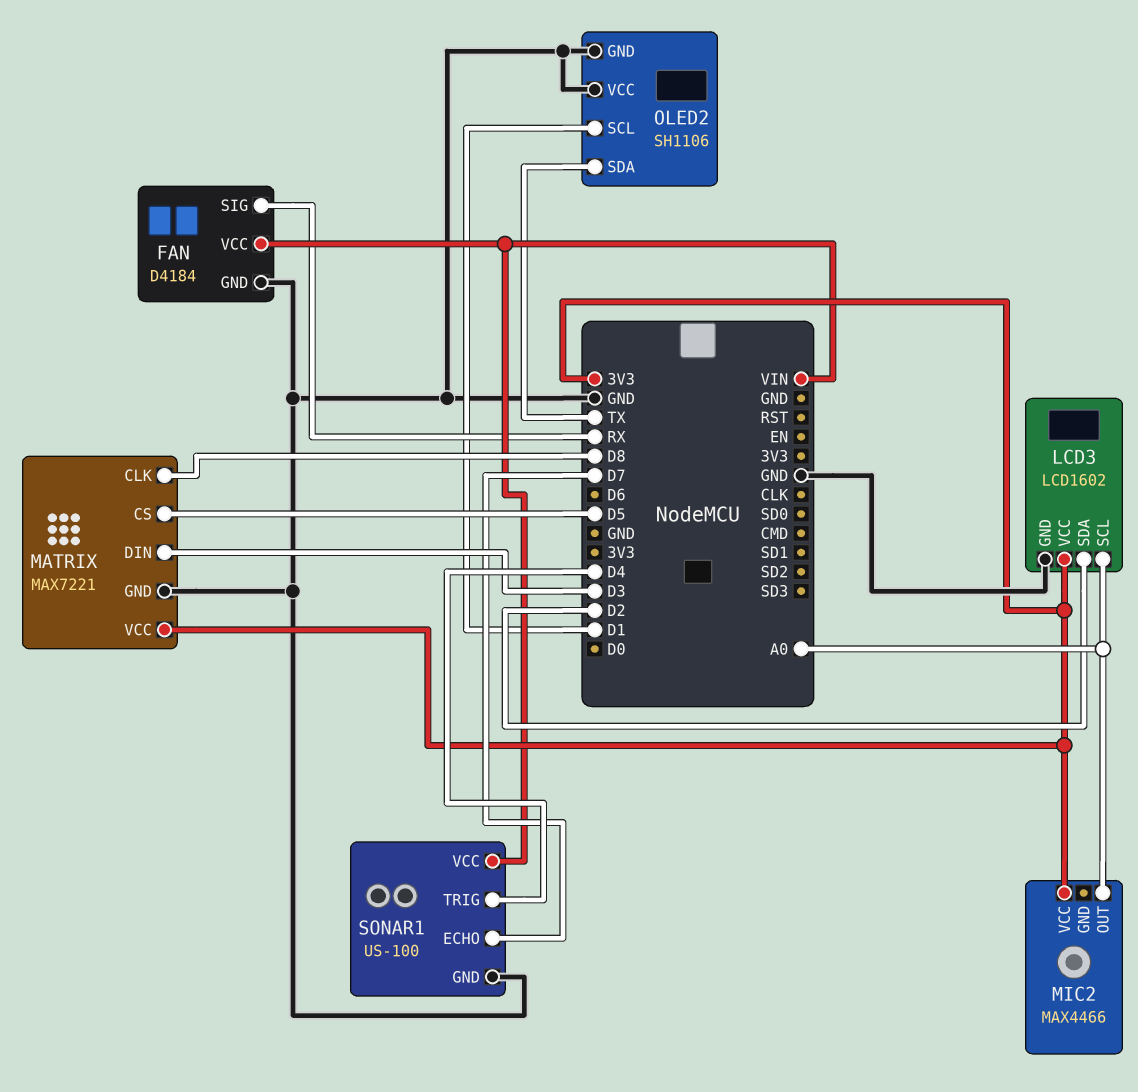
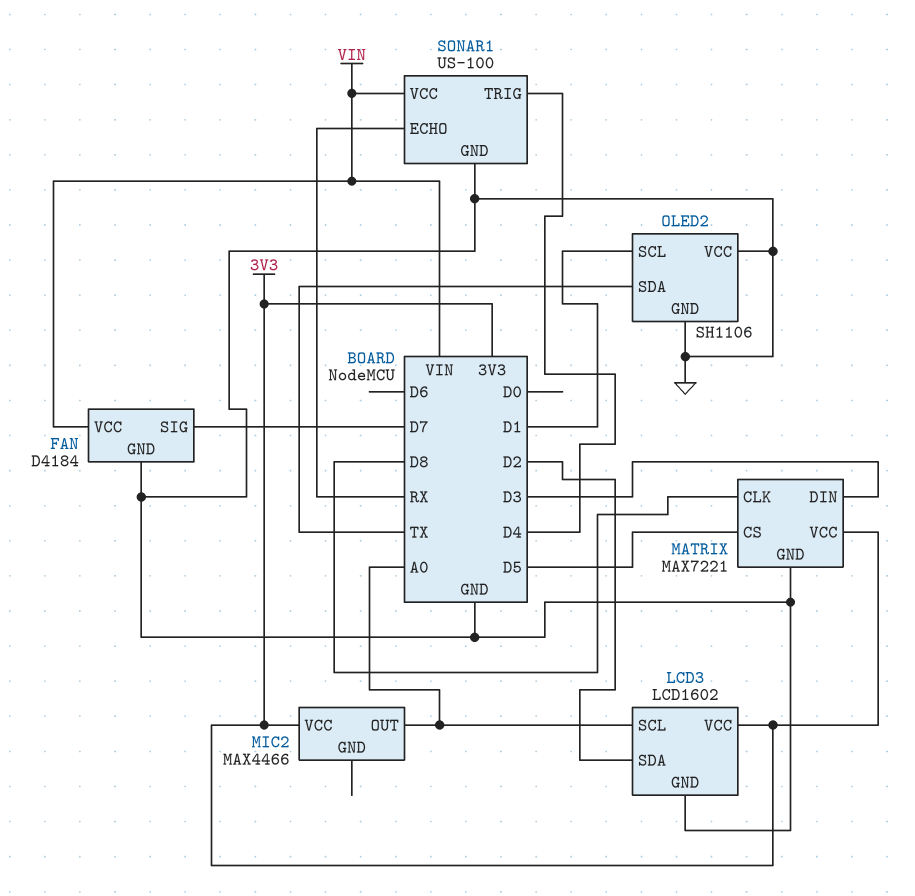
FAN pin SIG: RX -> D7
SONAR1 pin ECHO: D7 -> RX

